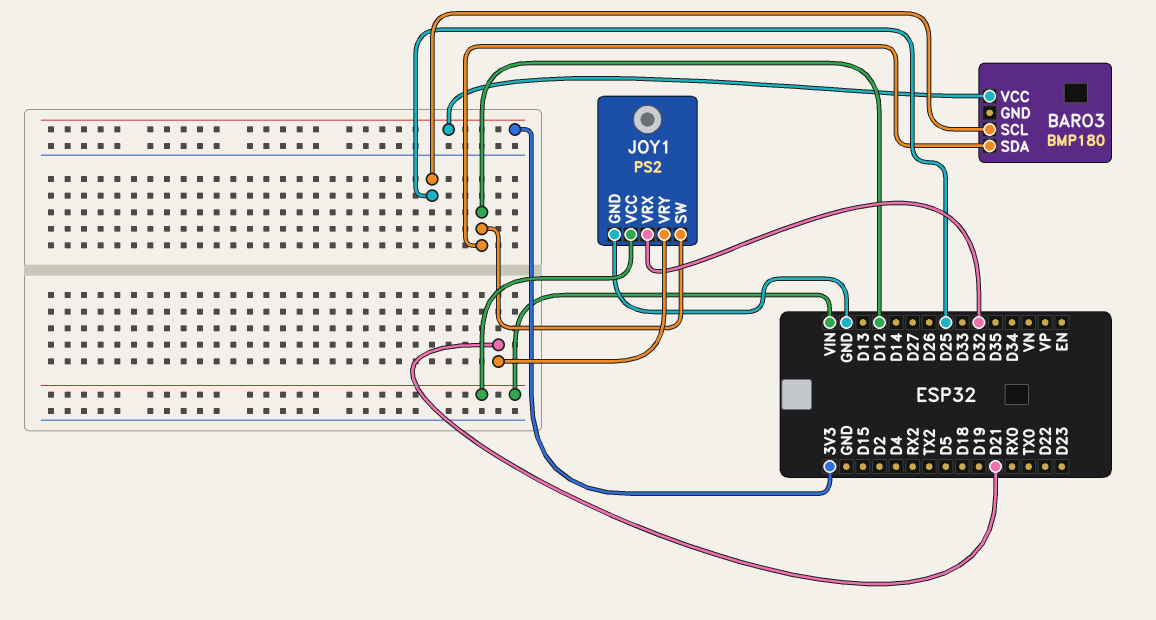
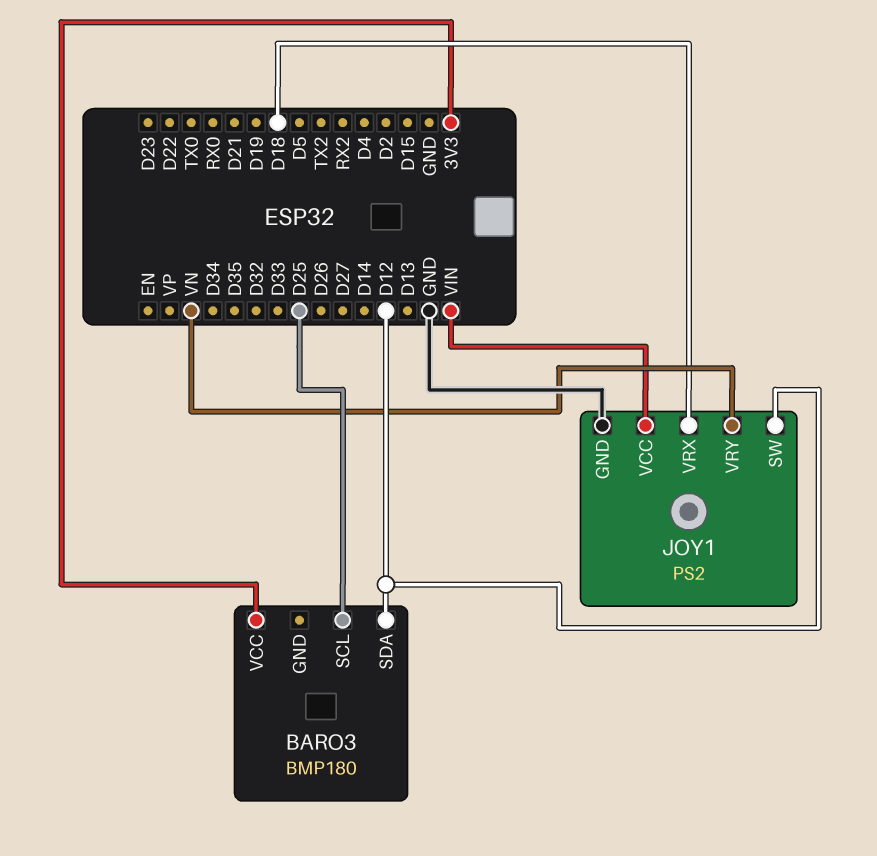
JOY1 pin VRX: D32 -> D18
JOY1 pin VRY: D21 -> VN

